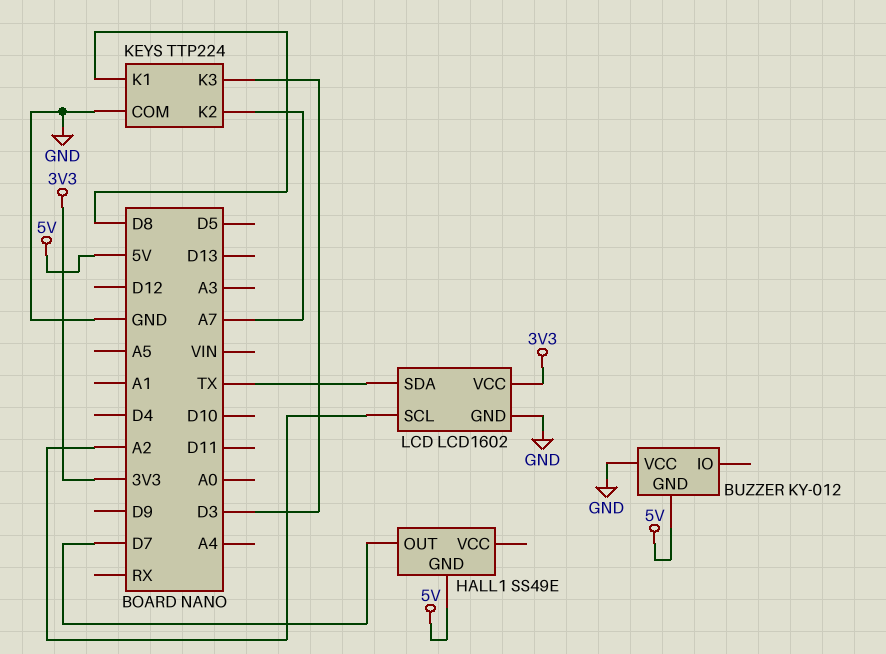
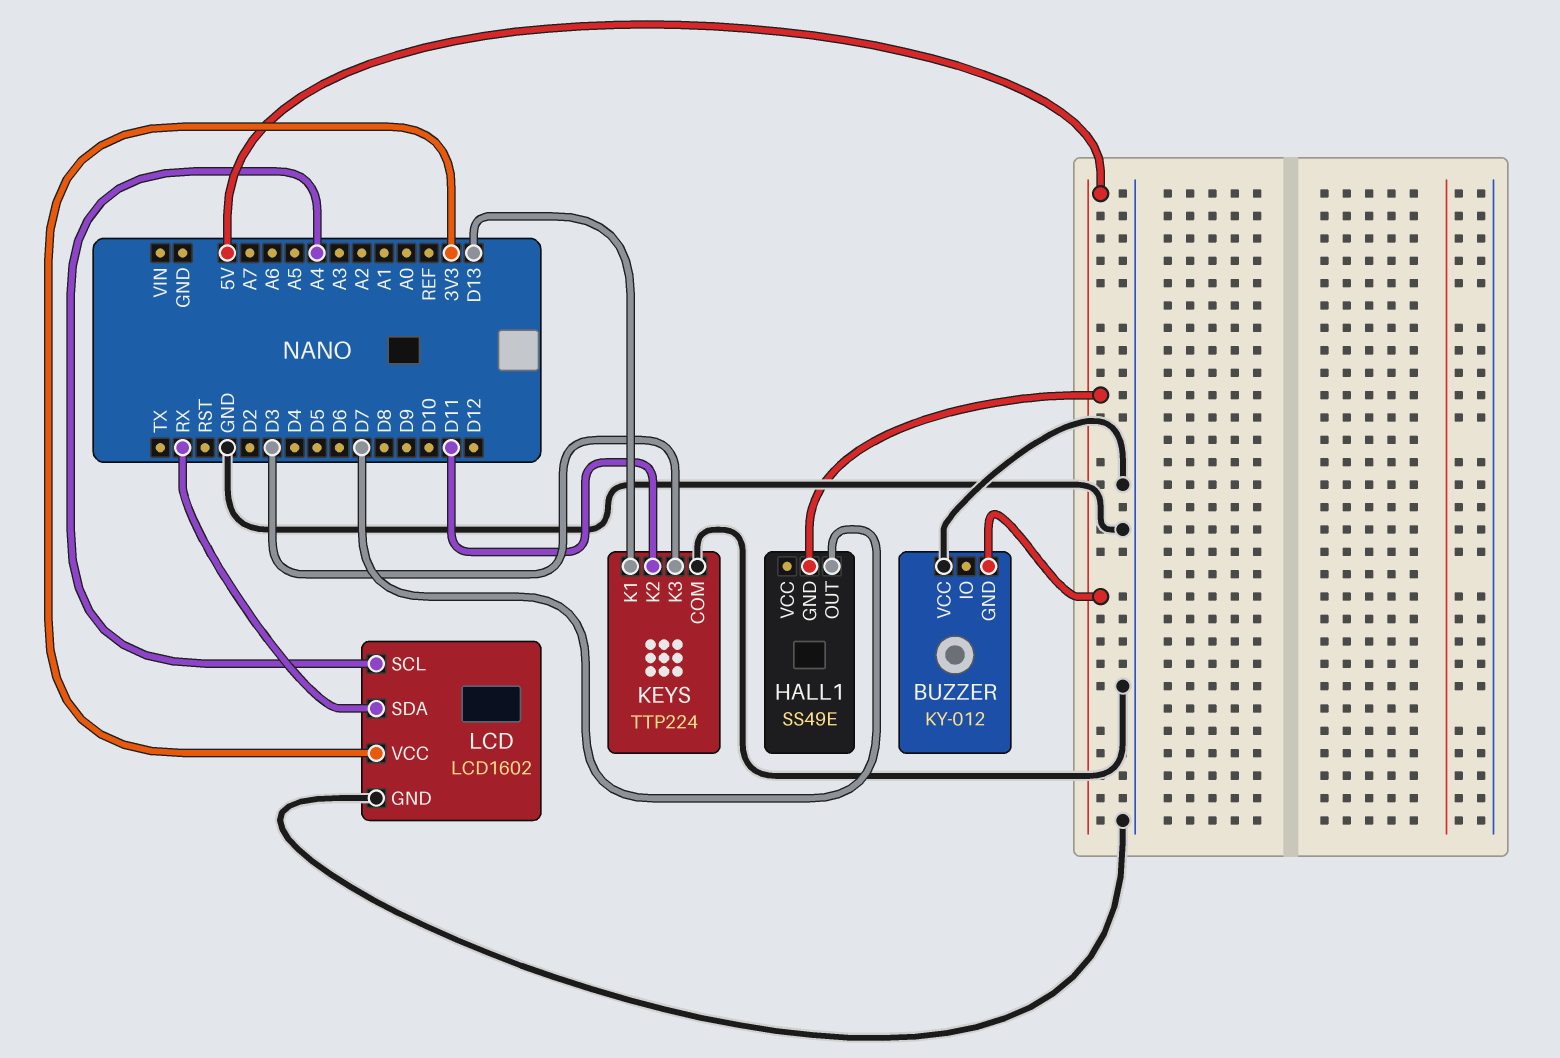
KEYS pin K1: D8 -> D13
KEYS pin K2: A7 -> D11
LCD pin SCL: A2 -> A4
LCD pin SDA: TX -> RX

